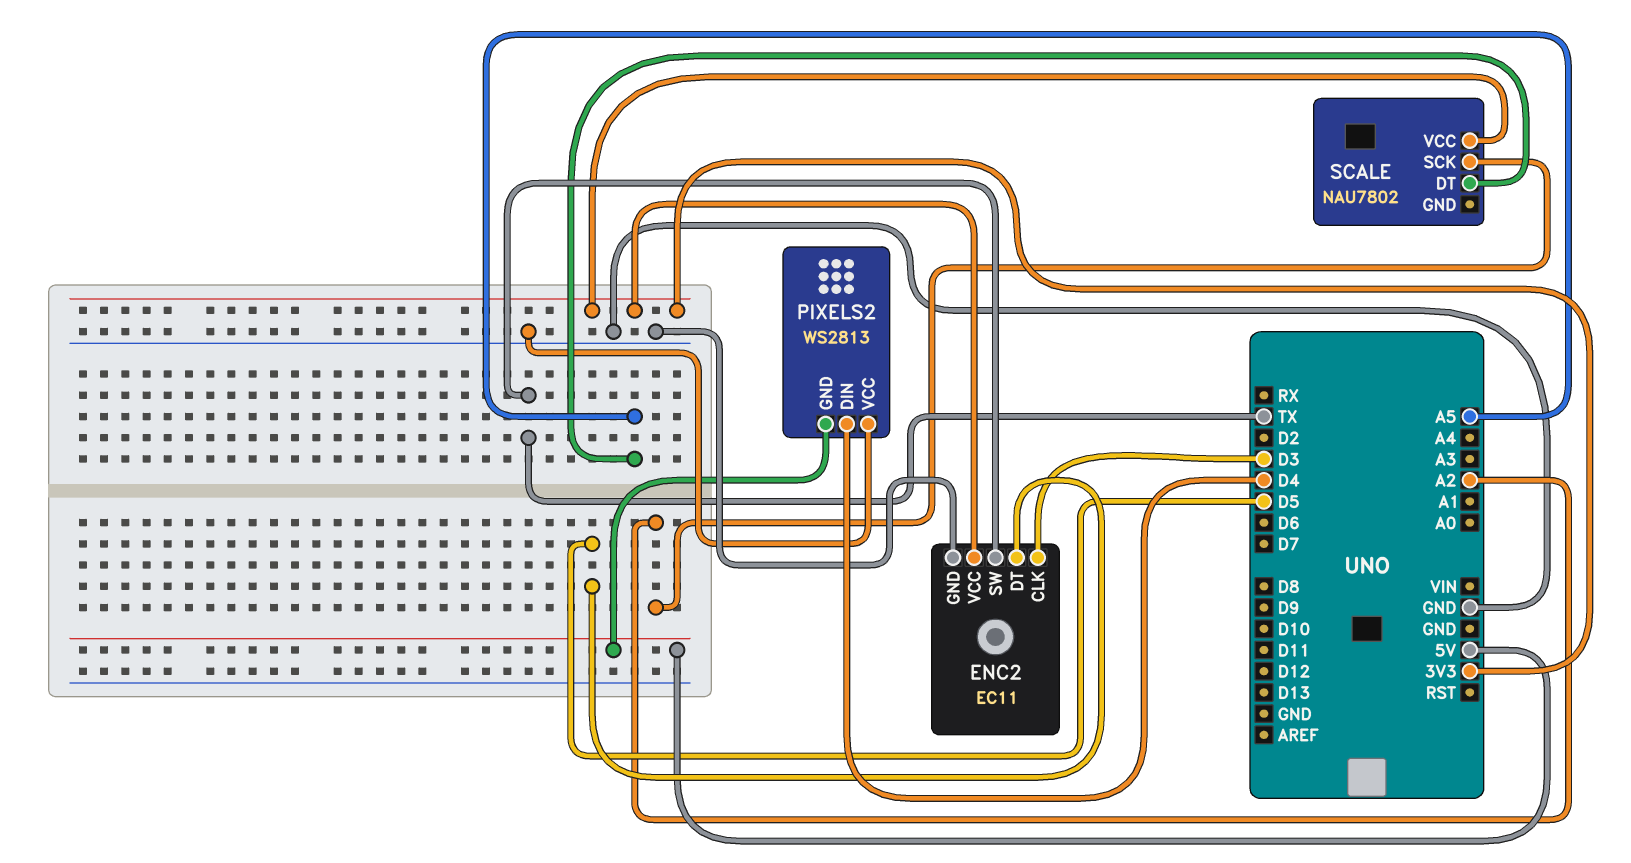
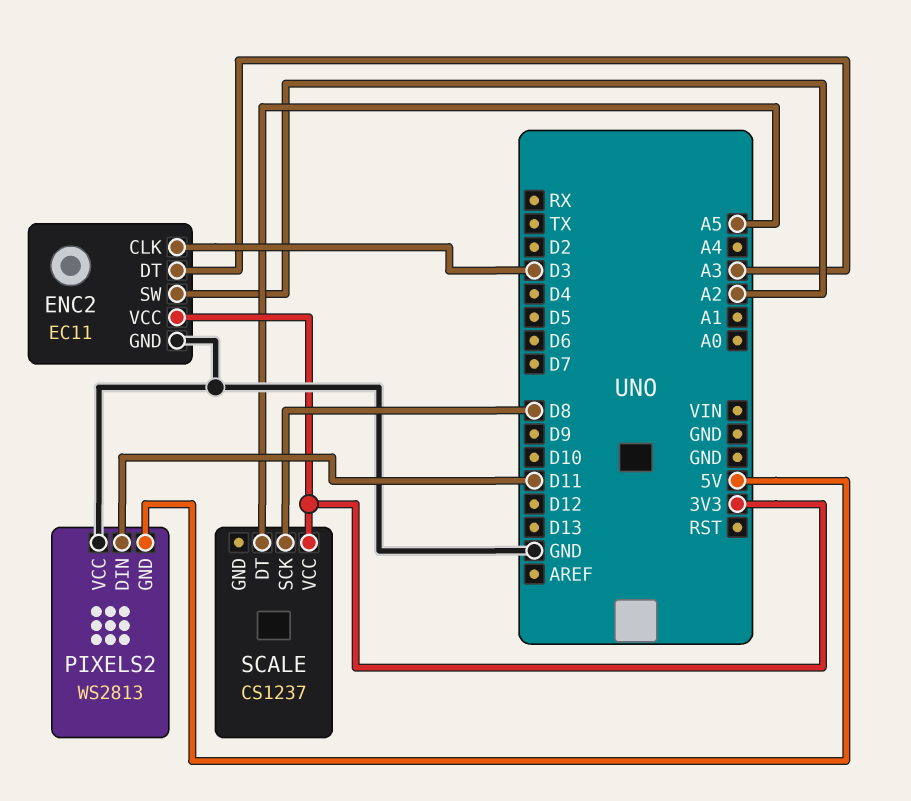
ENC2 pin DT: D5 -> A3
ENC2 pin SW: TX -> A2
PIXELS2 pin DIN: D4 -> D11
SCALE: NAU7802 -> CS1237
SCALE pin SCK: A2 -> D8

